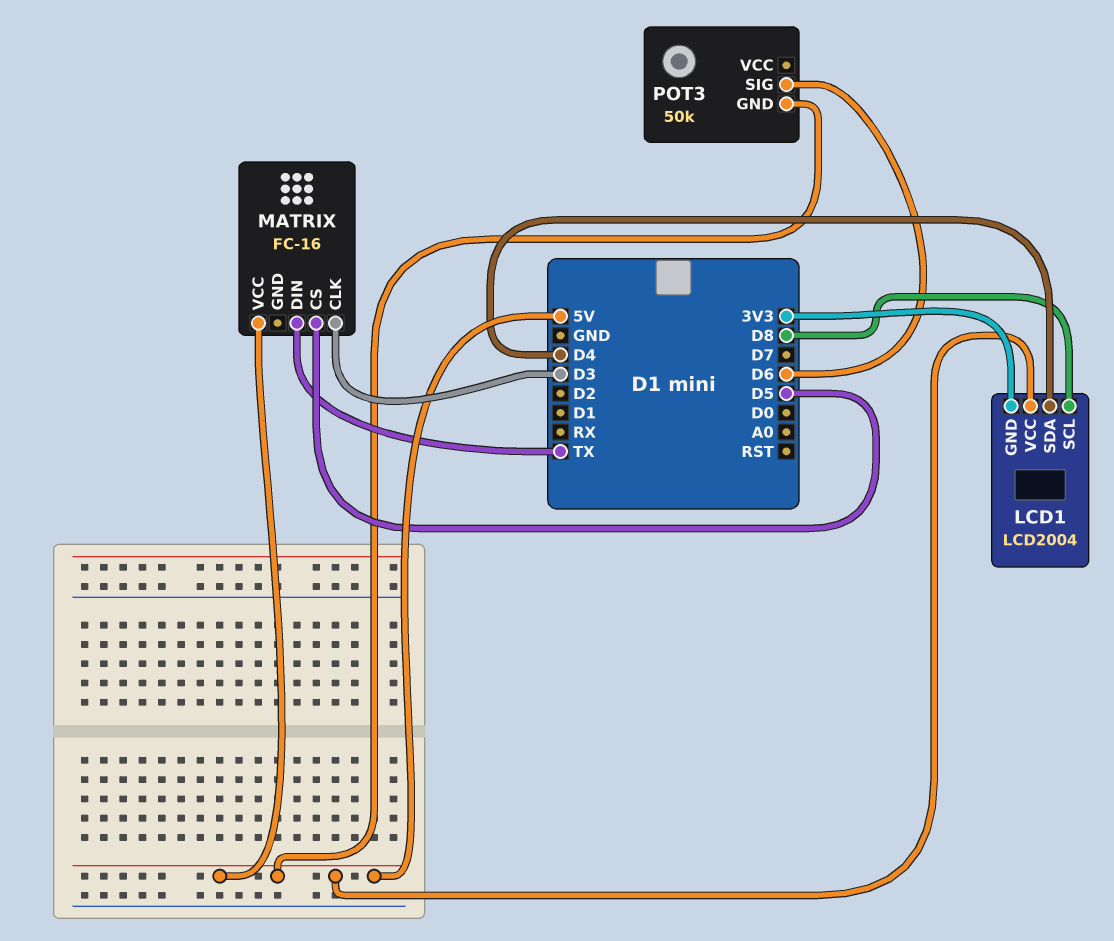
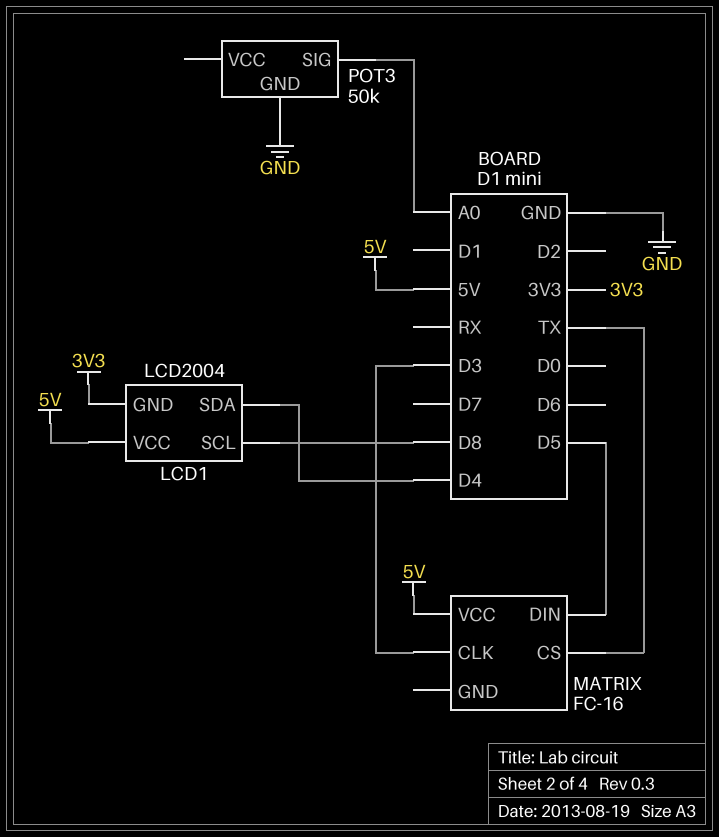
MATRIX pin CS: D5 -> TX
MATRIX pin DIN: TX -> D5
POT3 pin GND: 5V -> GND
POT3 pin SIG: D6 -> A0

